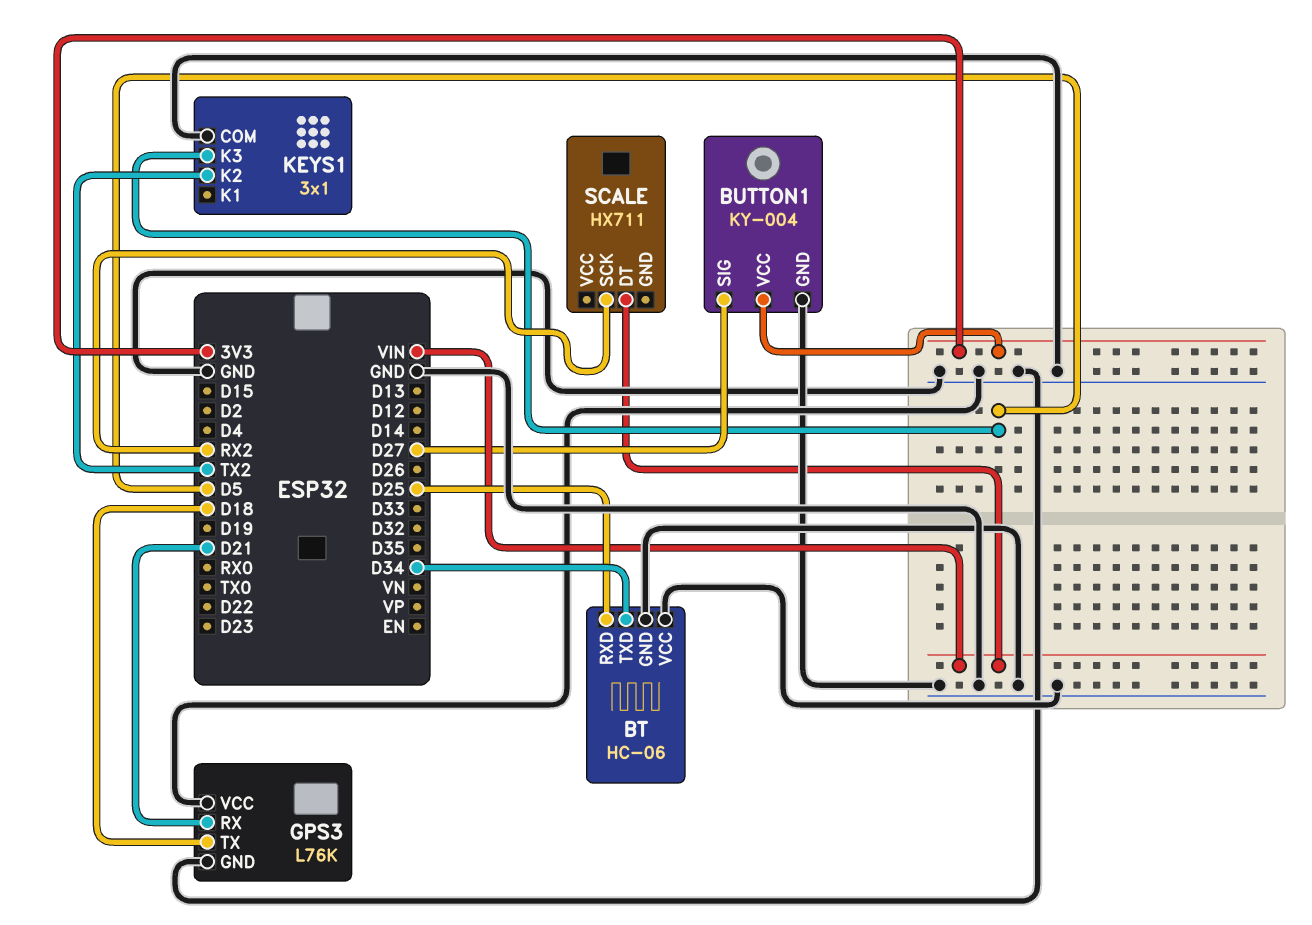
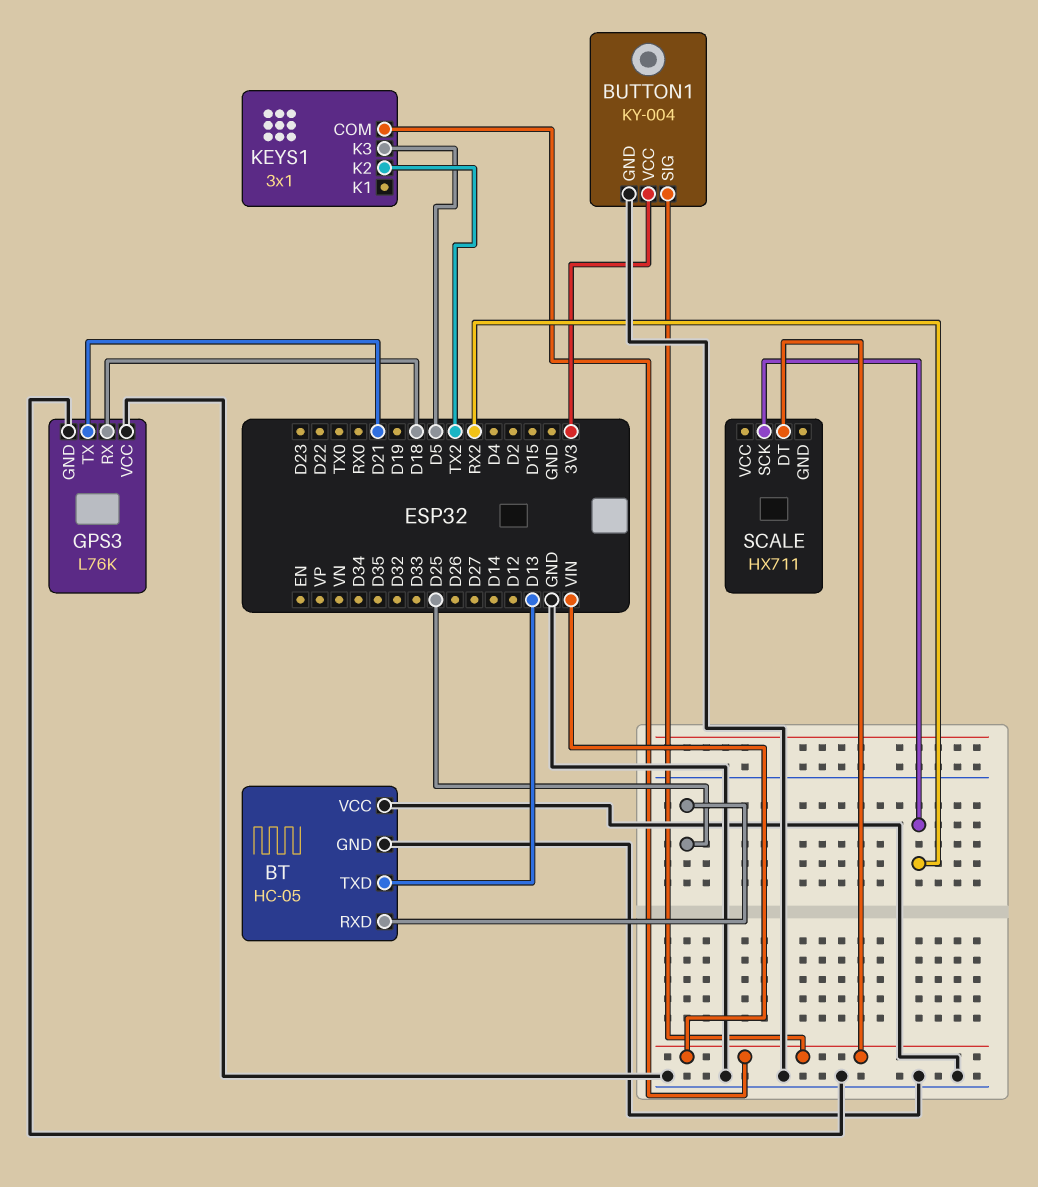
BT: HC-06 -> HC-05
BT pin TXD: D34 -> D13
BUTTON1 pin SIG: D27 -> VIN
GPS3 pin RX: D21 -> D18
GPS3 pin TX: D18 -> D21
KEYS1 pin COM: GND -> VIN

